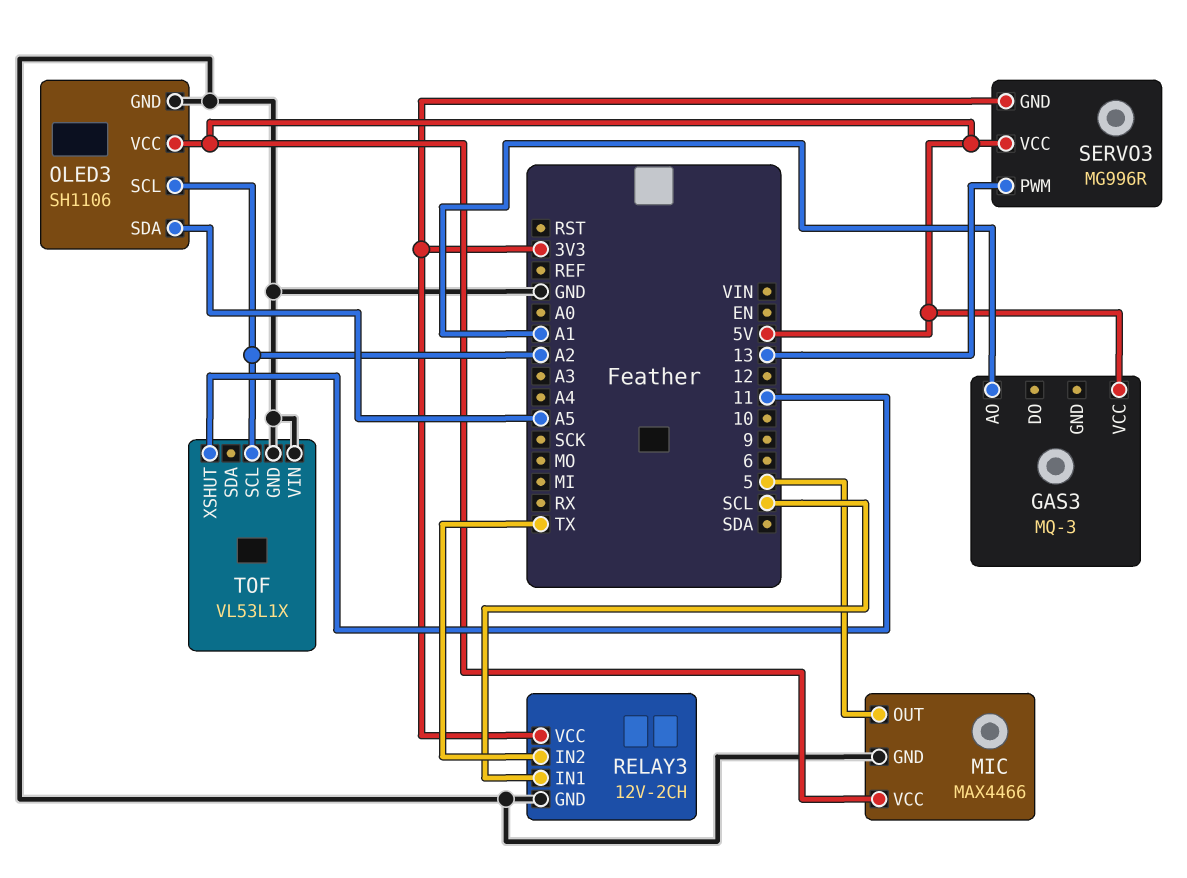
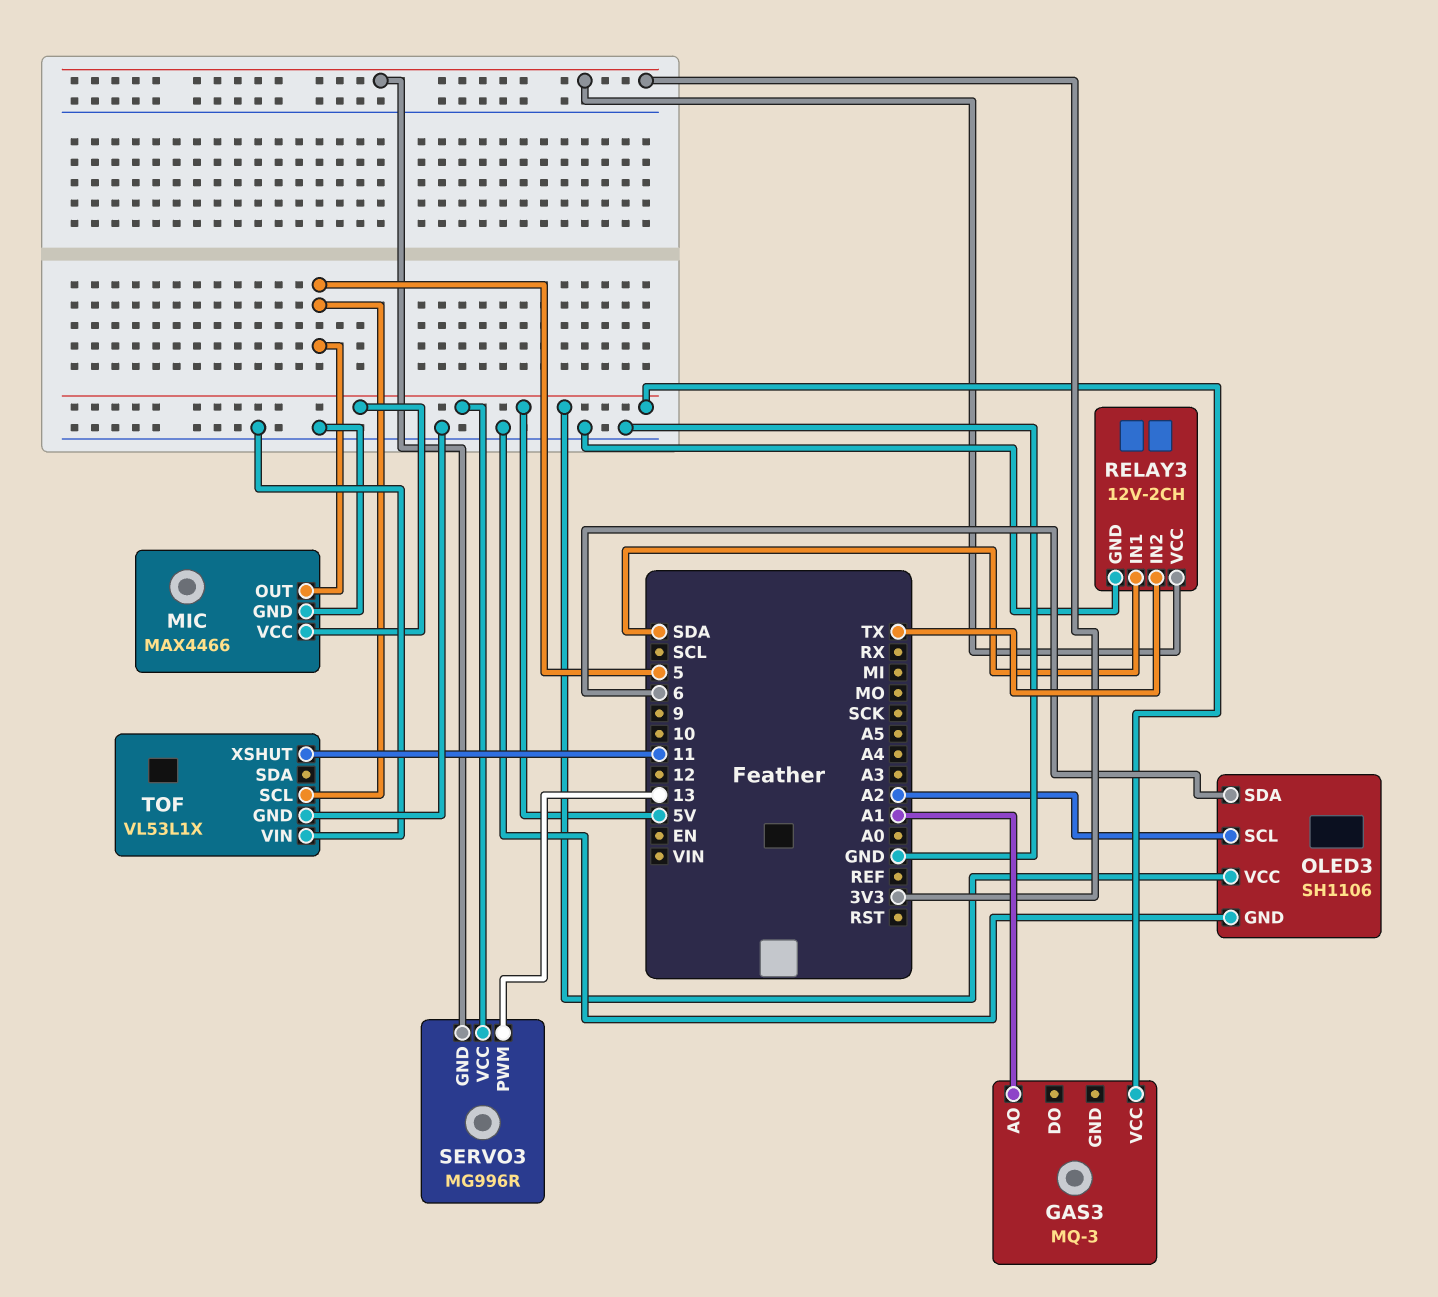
OLED3 pin SDA: A5 -> 6
RELAY3 pin IN1: SCL -> SDA
TOF pin SCL: A2 -> 5

